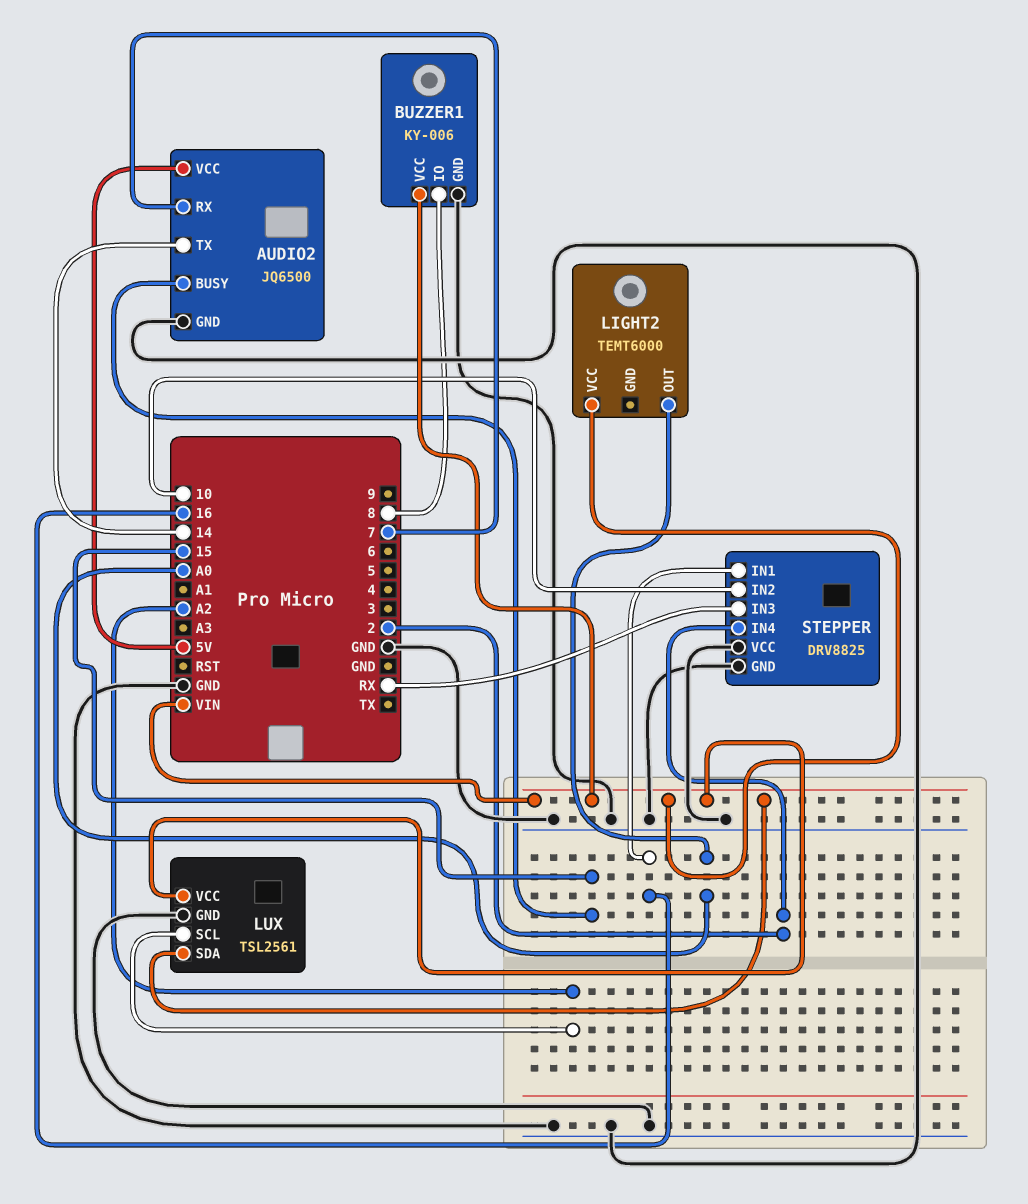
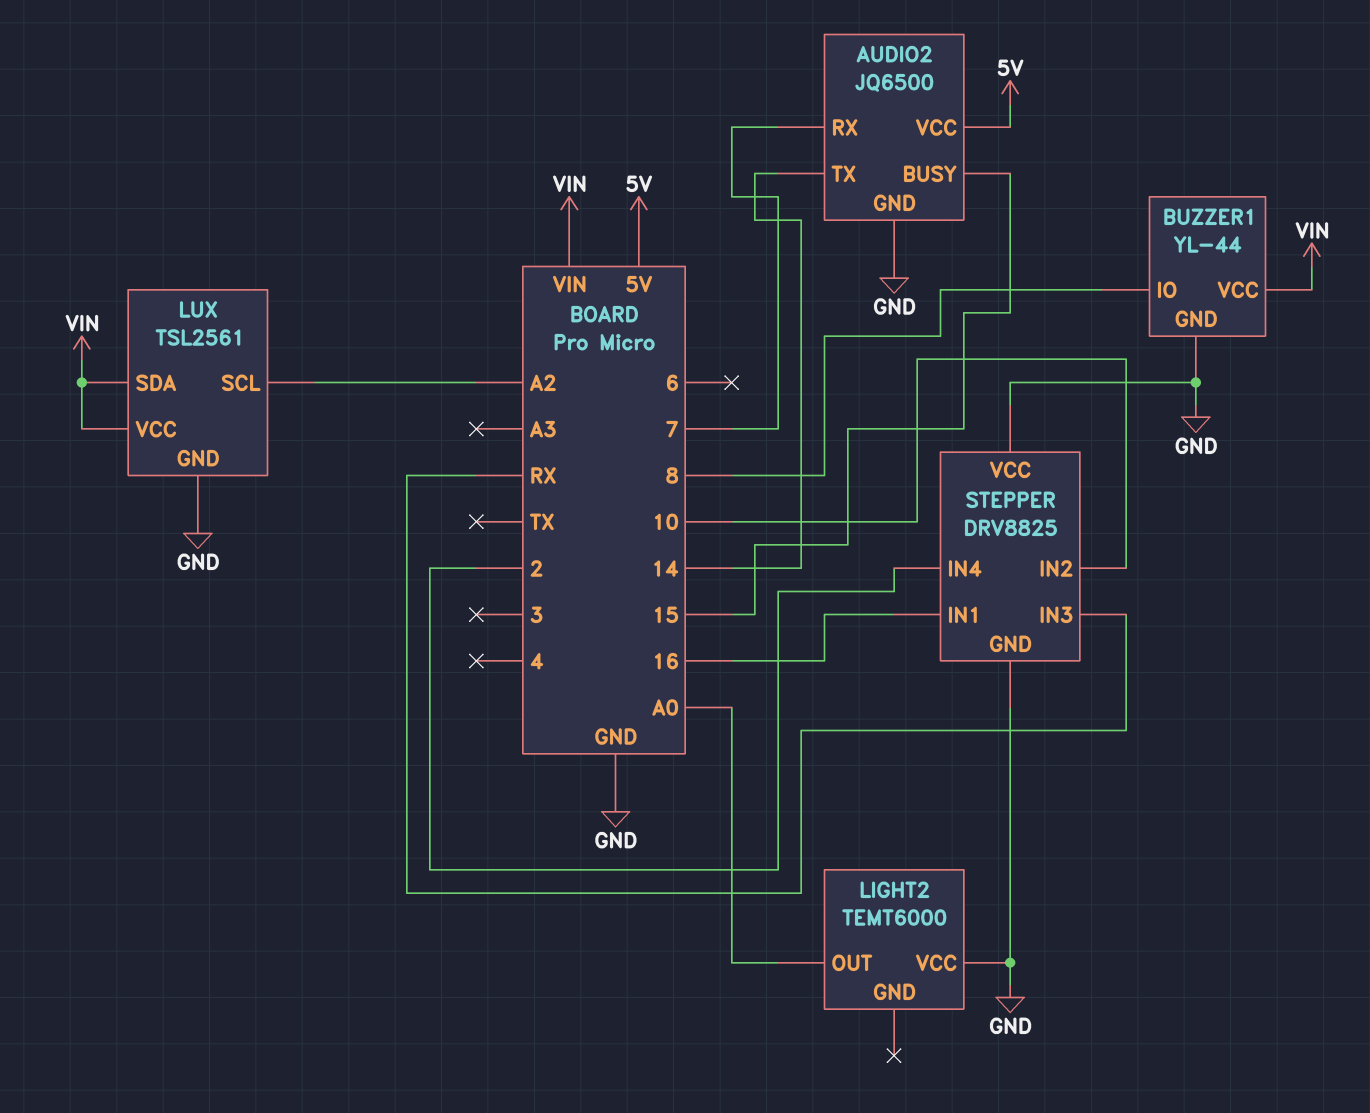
BUZZER1: KY-006 -> YL-44
LIGHT2 pin VCC: VIN -> GND

